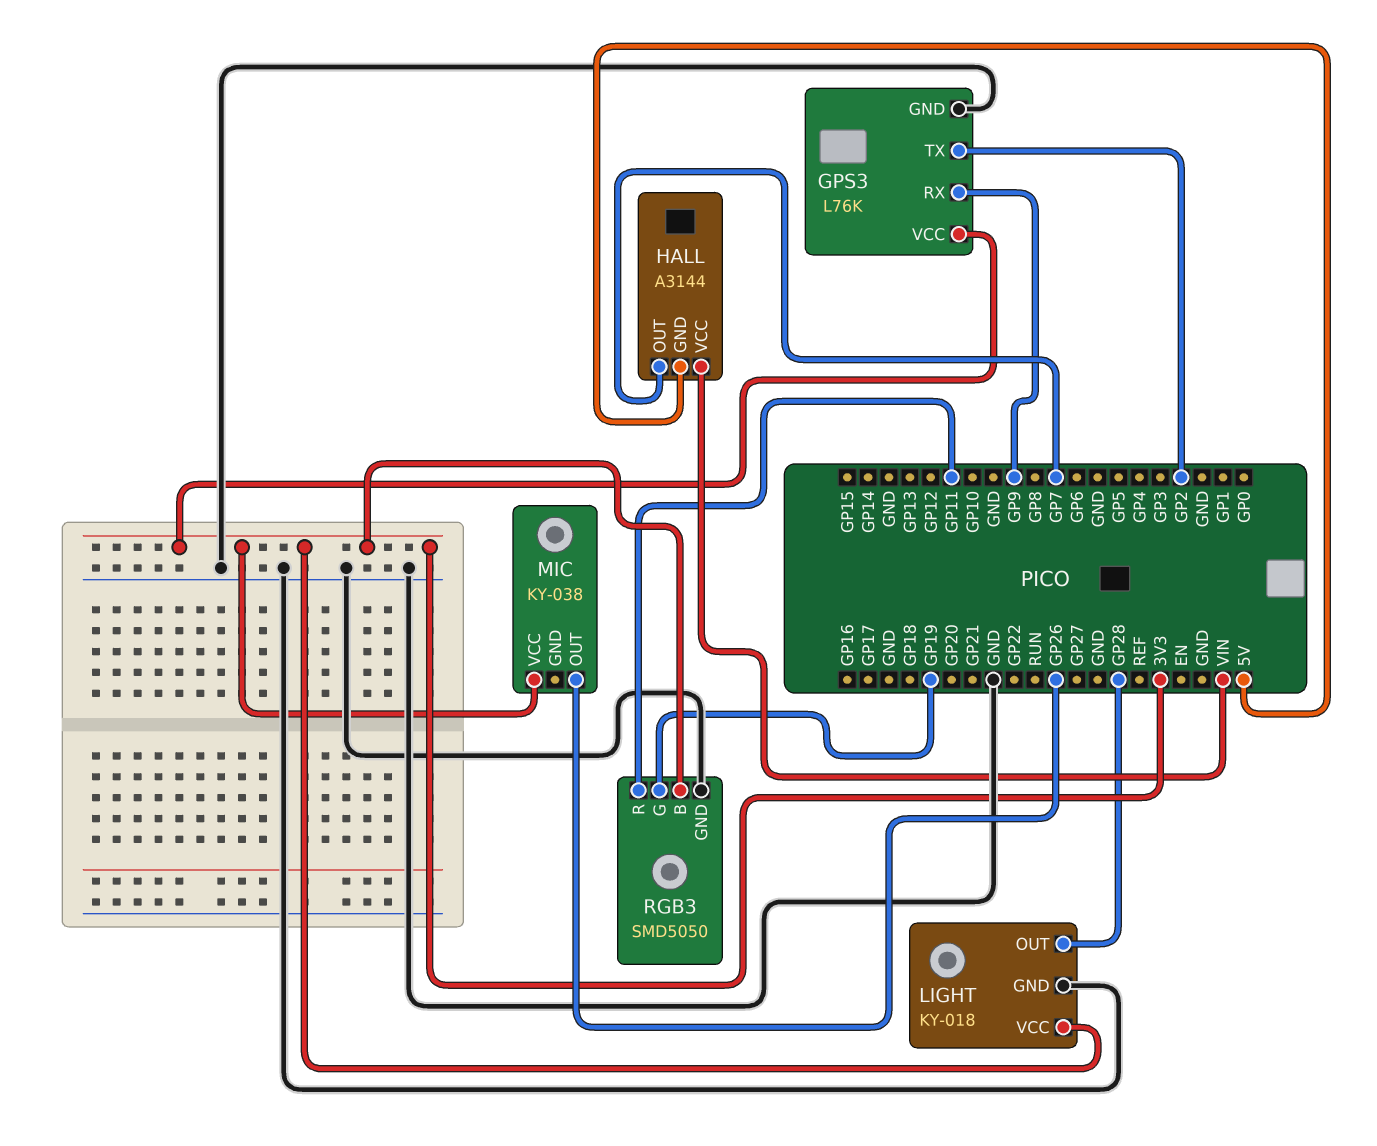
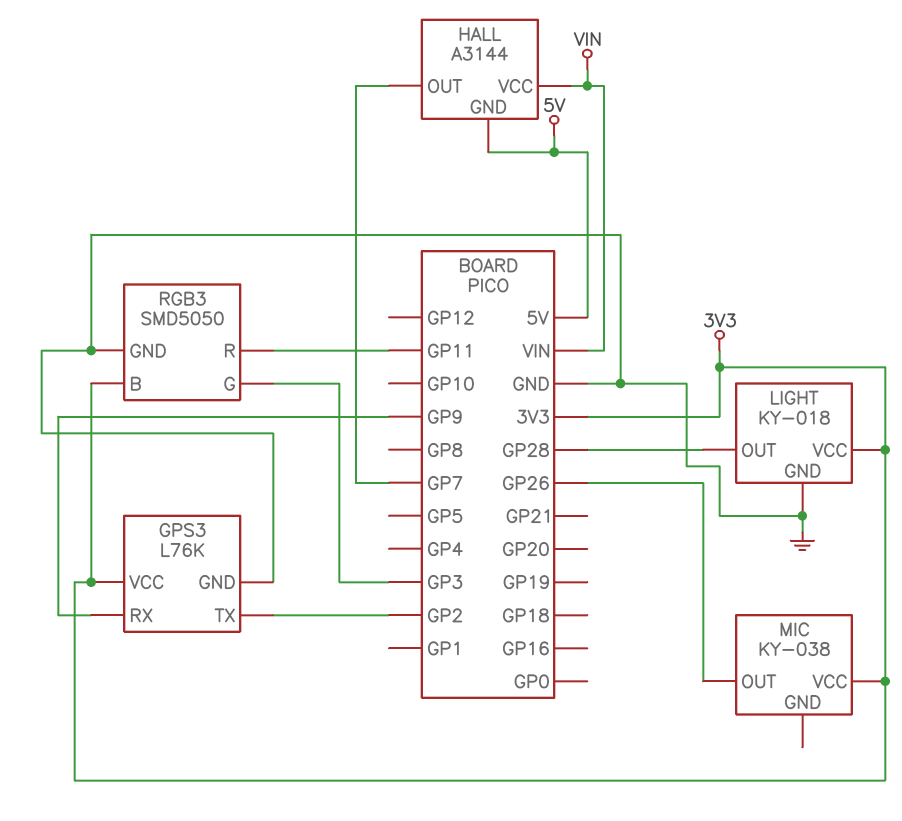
RGB3 pin G: GP19 -> GP3

